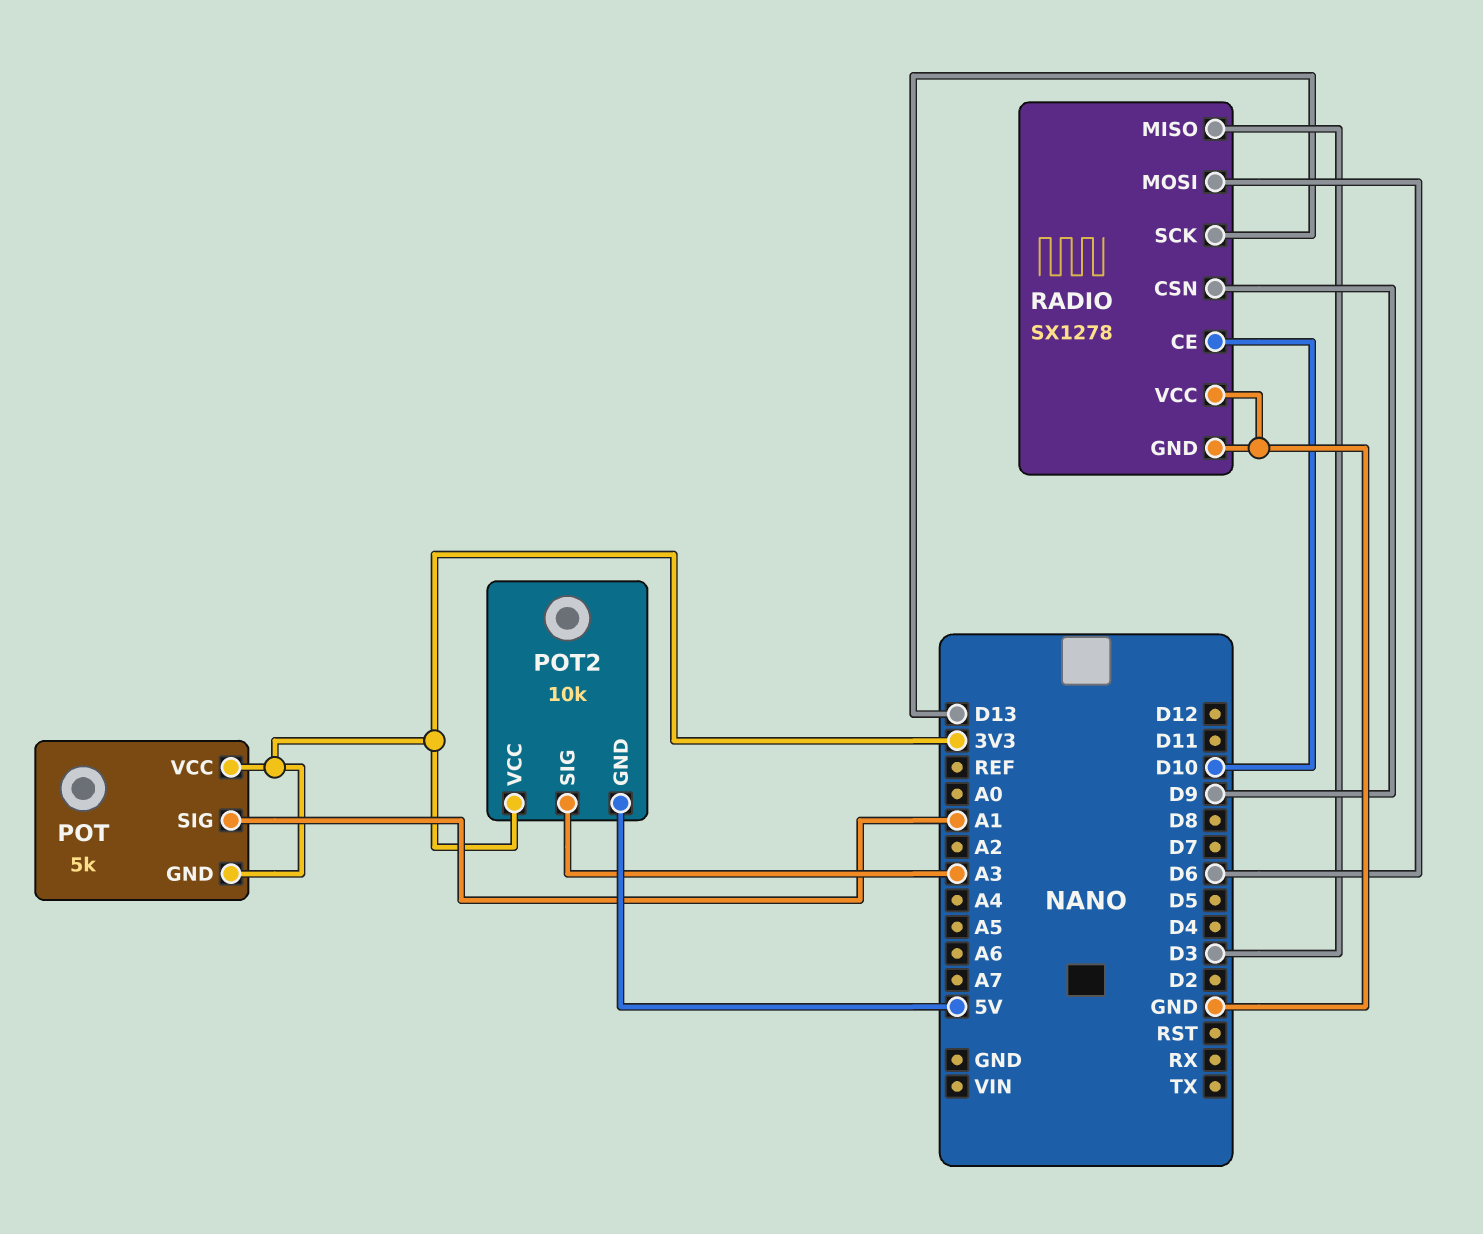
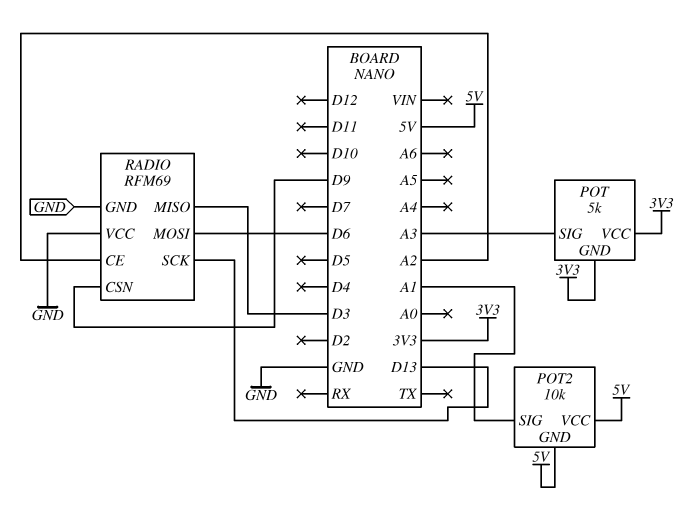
POT pin SIG: A1 -> A3
POT2 pin SIG: A3 -> A1
POT2 pin VCC: 3V3 -> 5V
RADIO: SX1278 -> RFM69
RADIO pin CE: D10 -> A2

